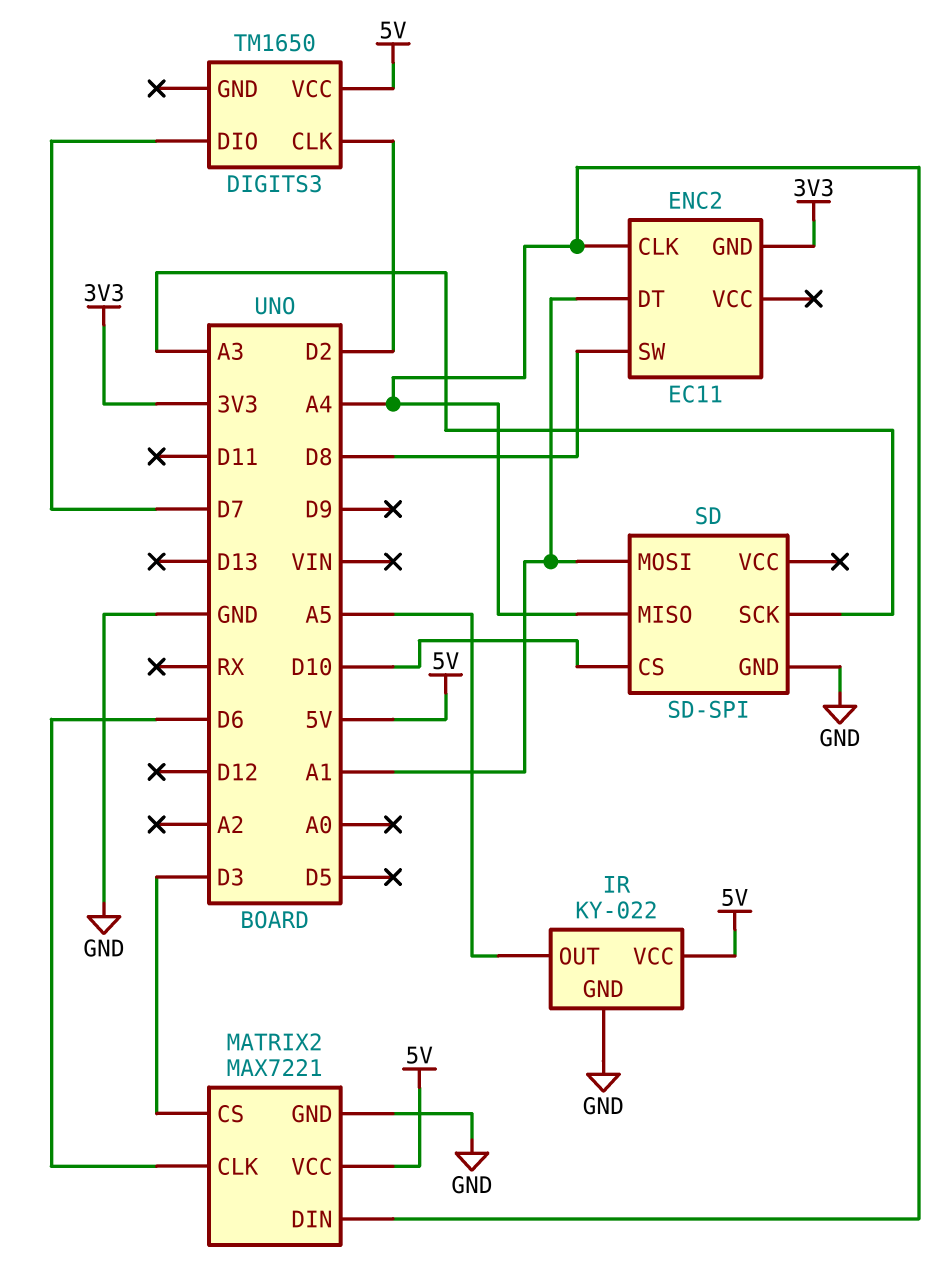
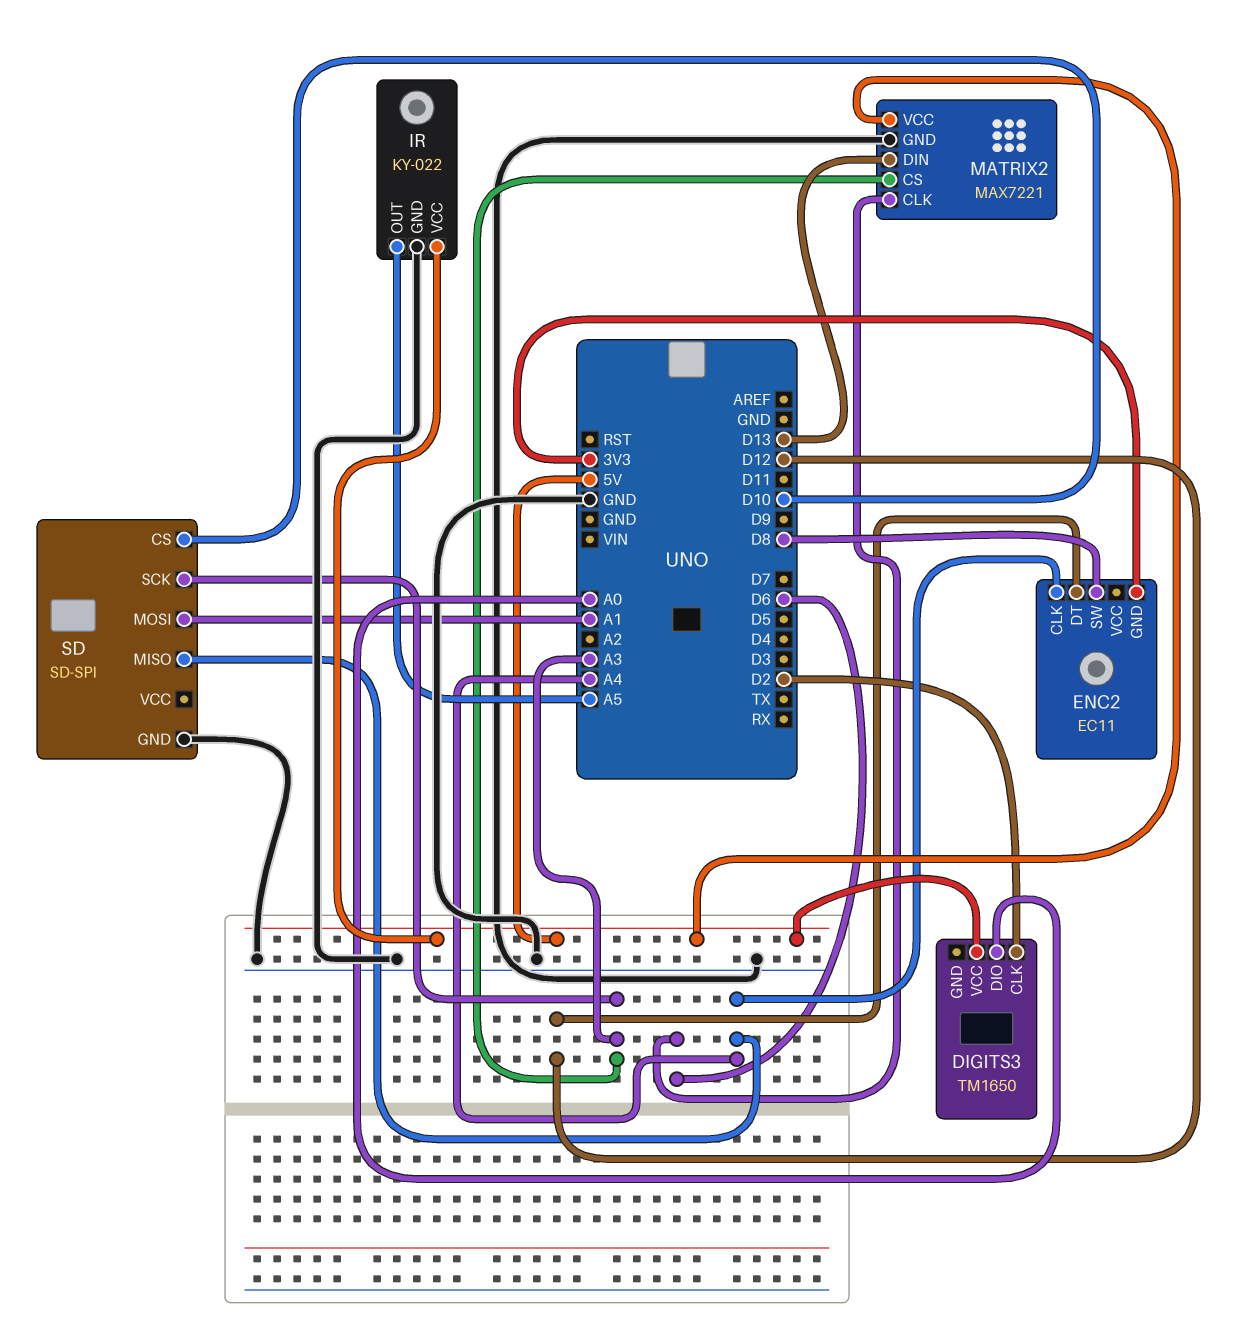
DIGITS3 pin DIO: D7 -> A0
ENC2 pin DT: A1 -> D12
MATRIX2 pin CS: D3 -> A3
MATRIX2 pin DIN: A4 -> D13

